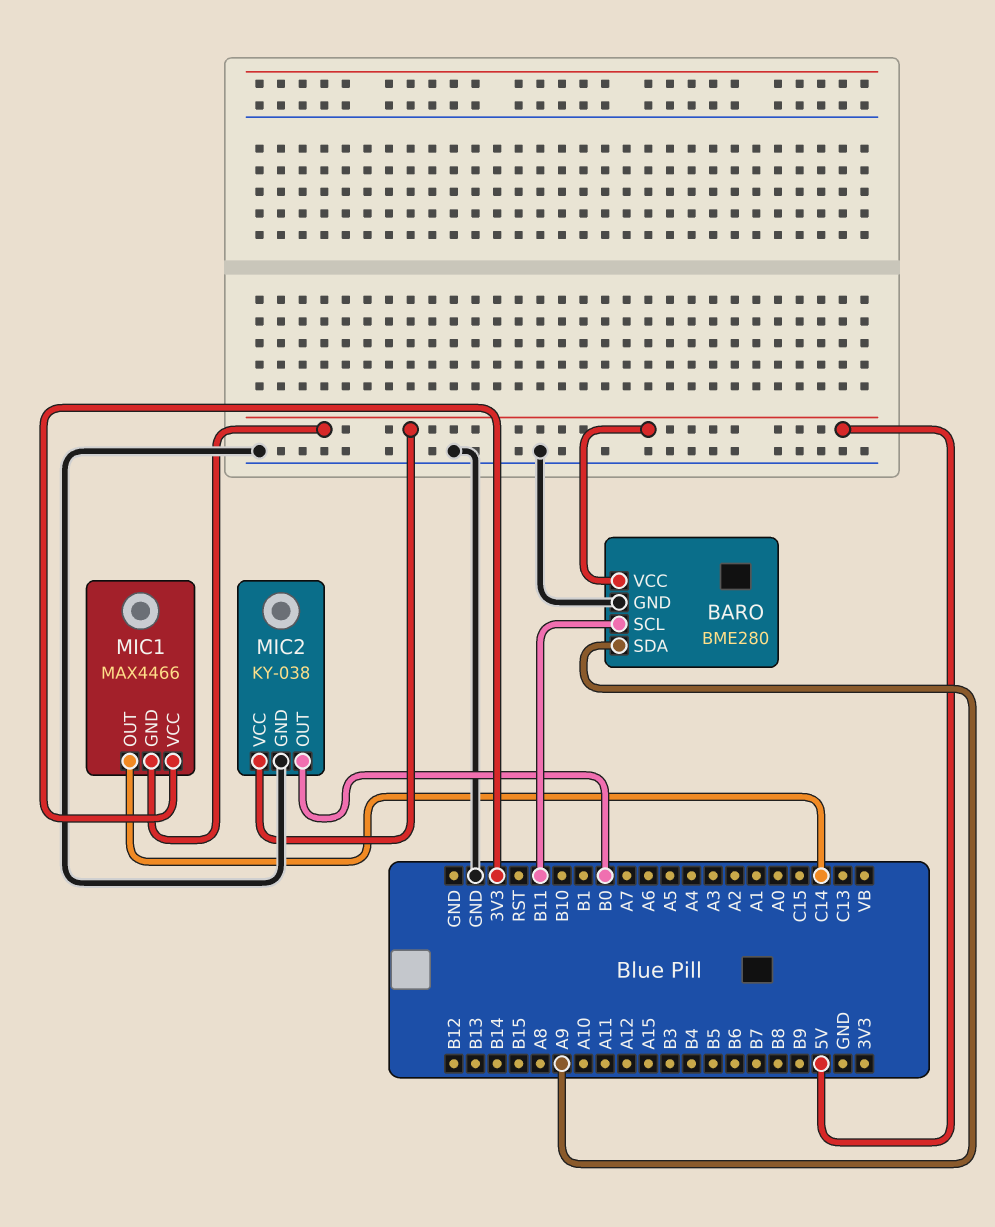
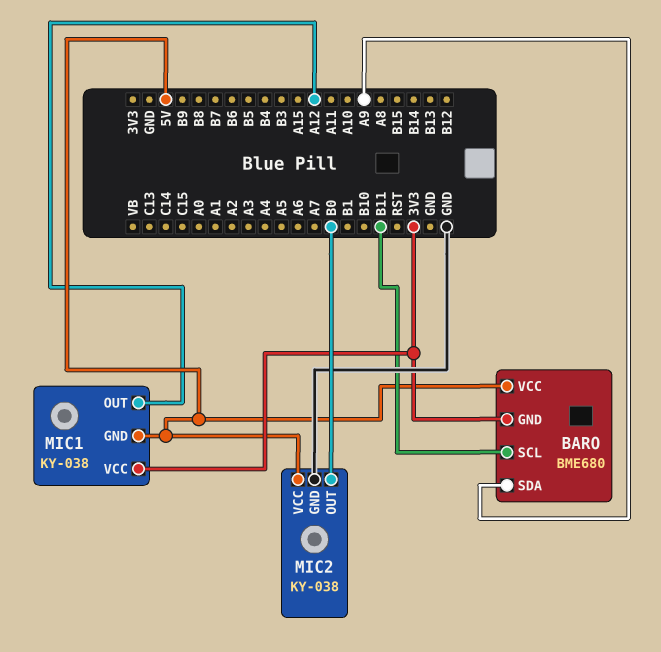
BARO: BME280 -> BME680
BARO pin GND: GND -> 3V3
MIC1: MAX4466 -> KY-038
MIC1 pin OUT: C14 -> A12

